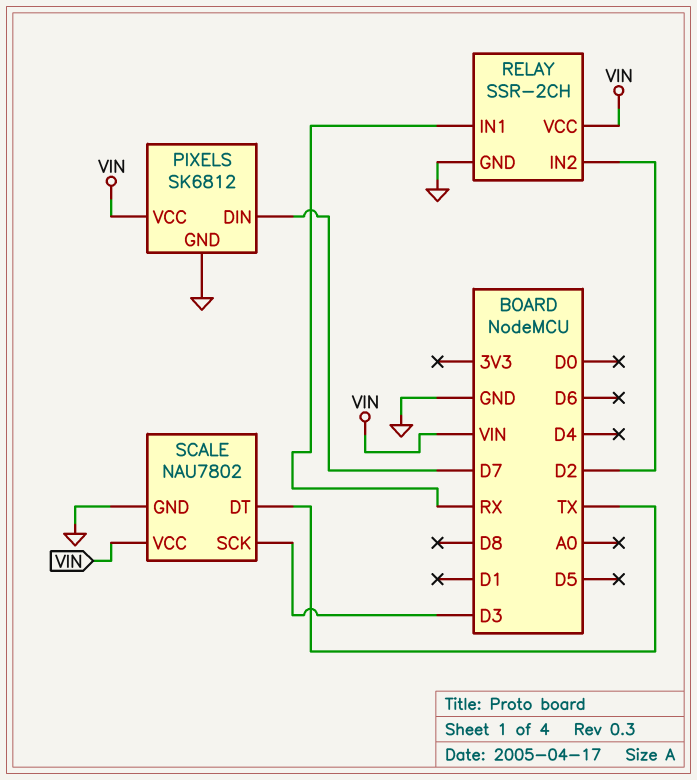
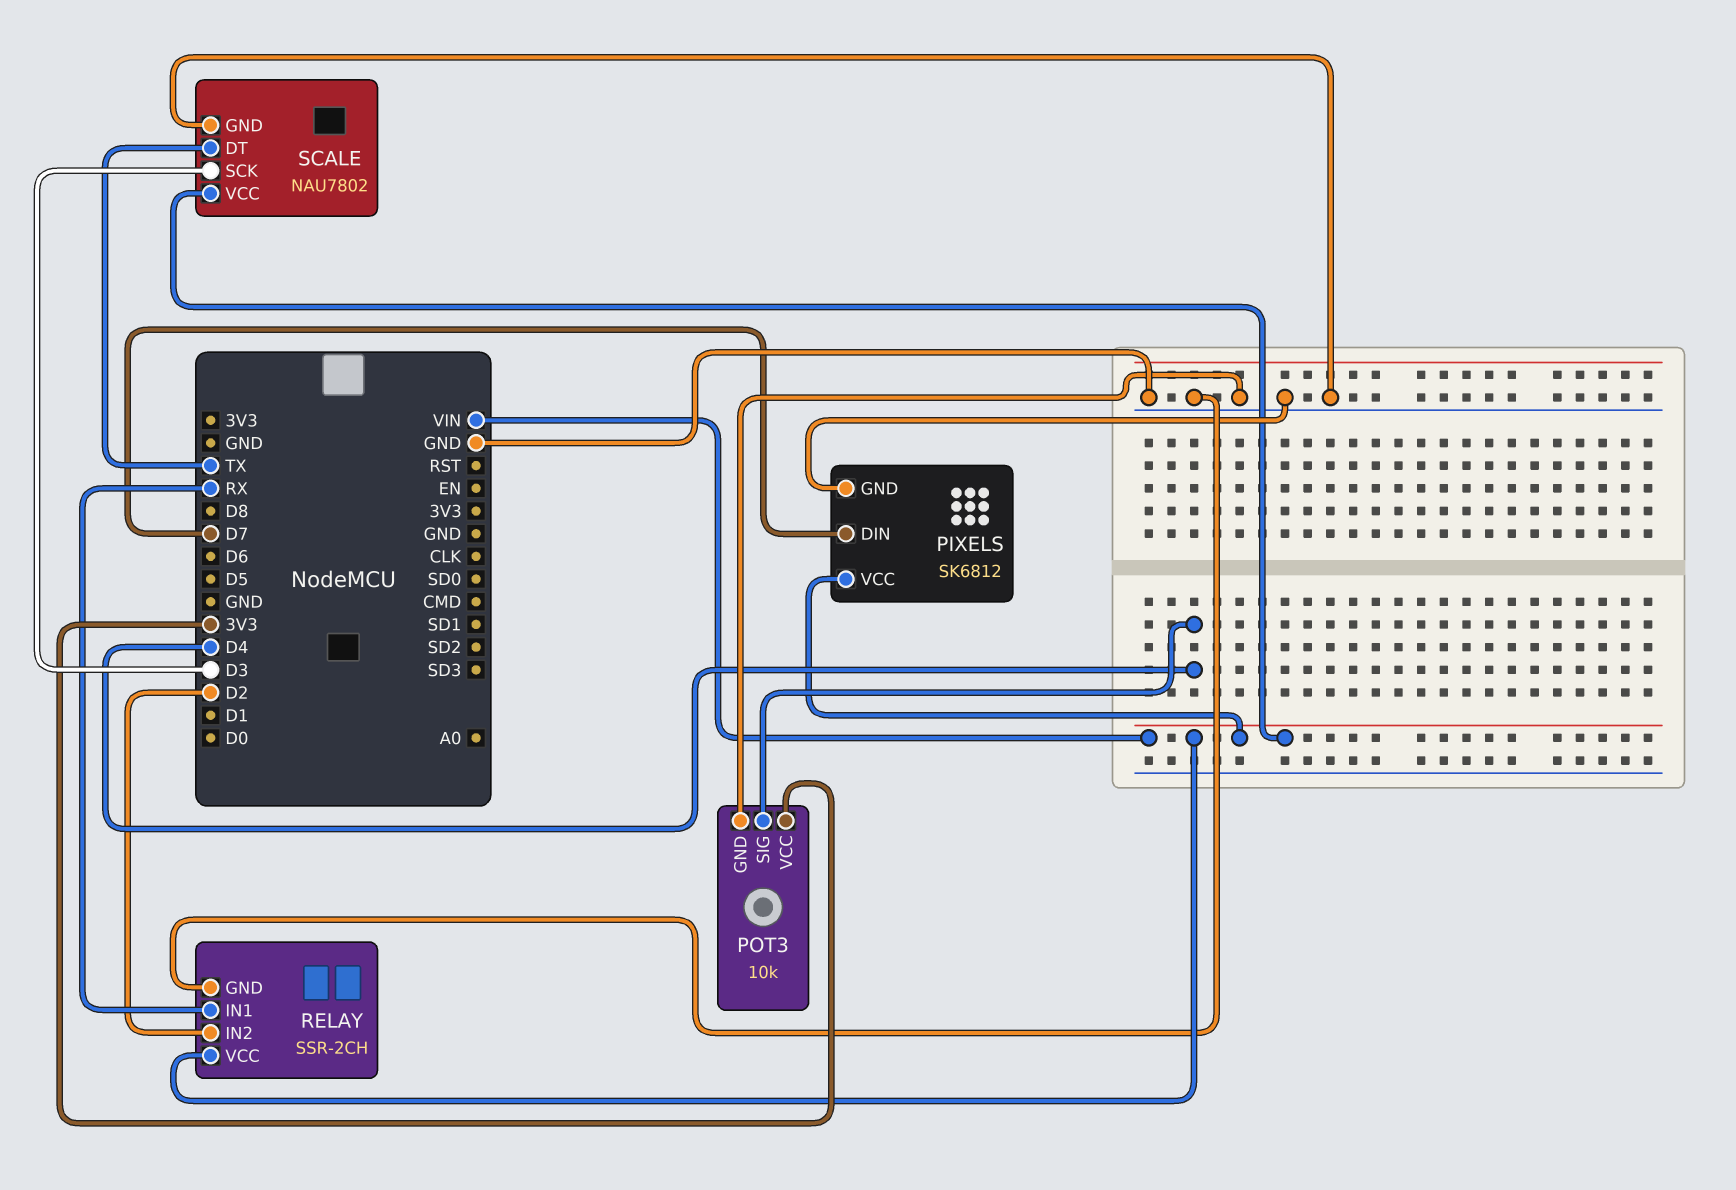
POT3: none -> 10k
POT3 pin GND: none -> GND
POT3 pin SIG: none -> D4
POT3 pin VCC: none -> 3V3

